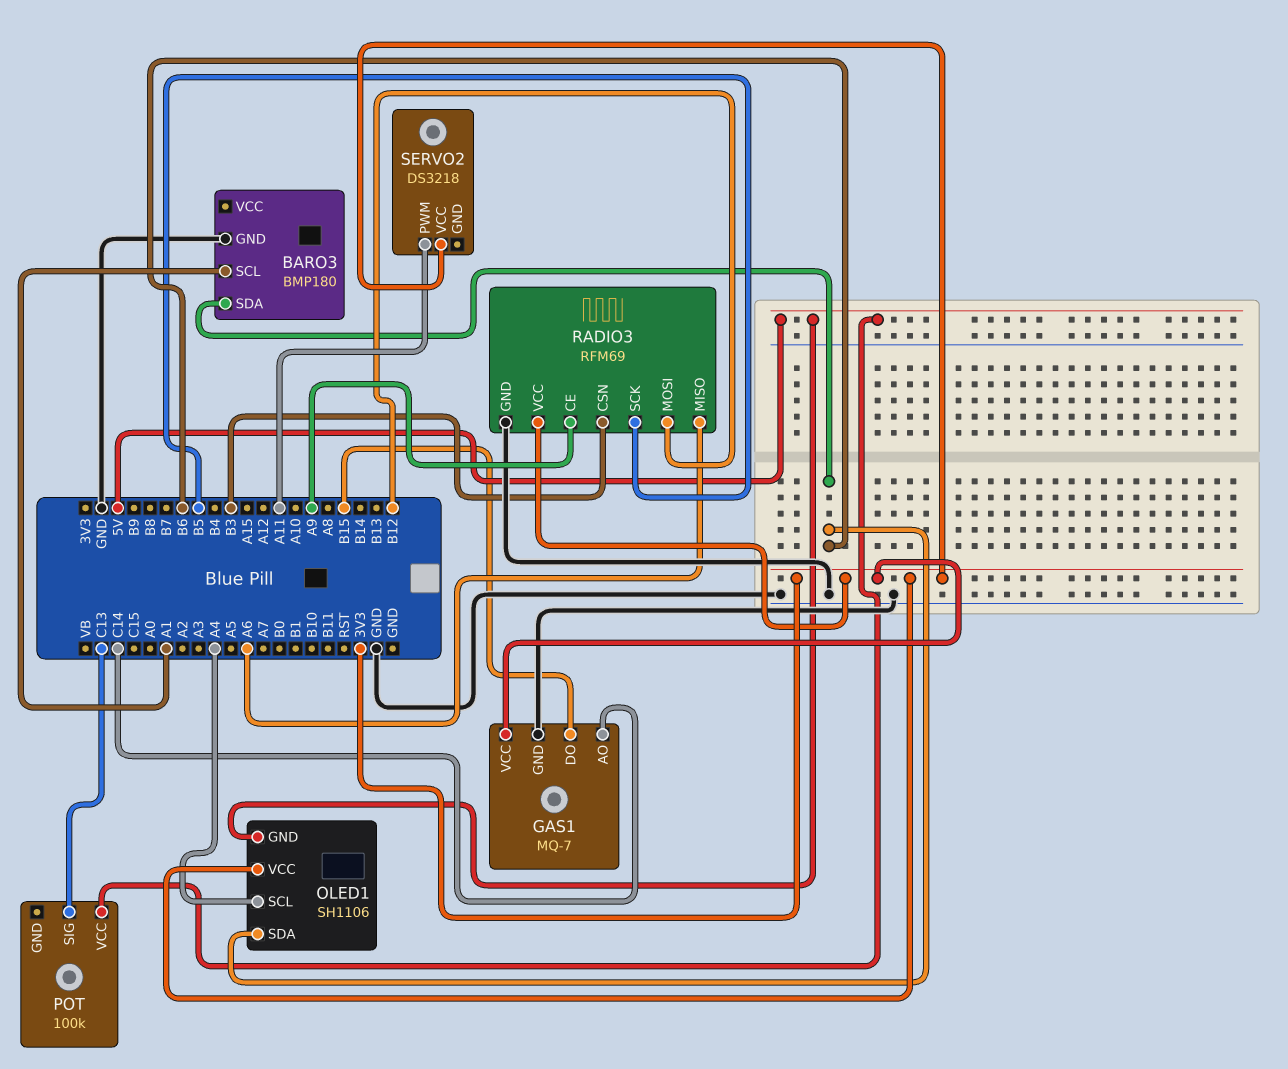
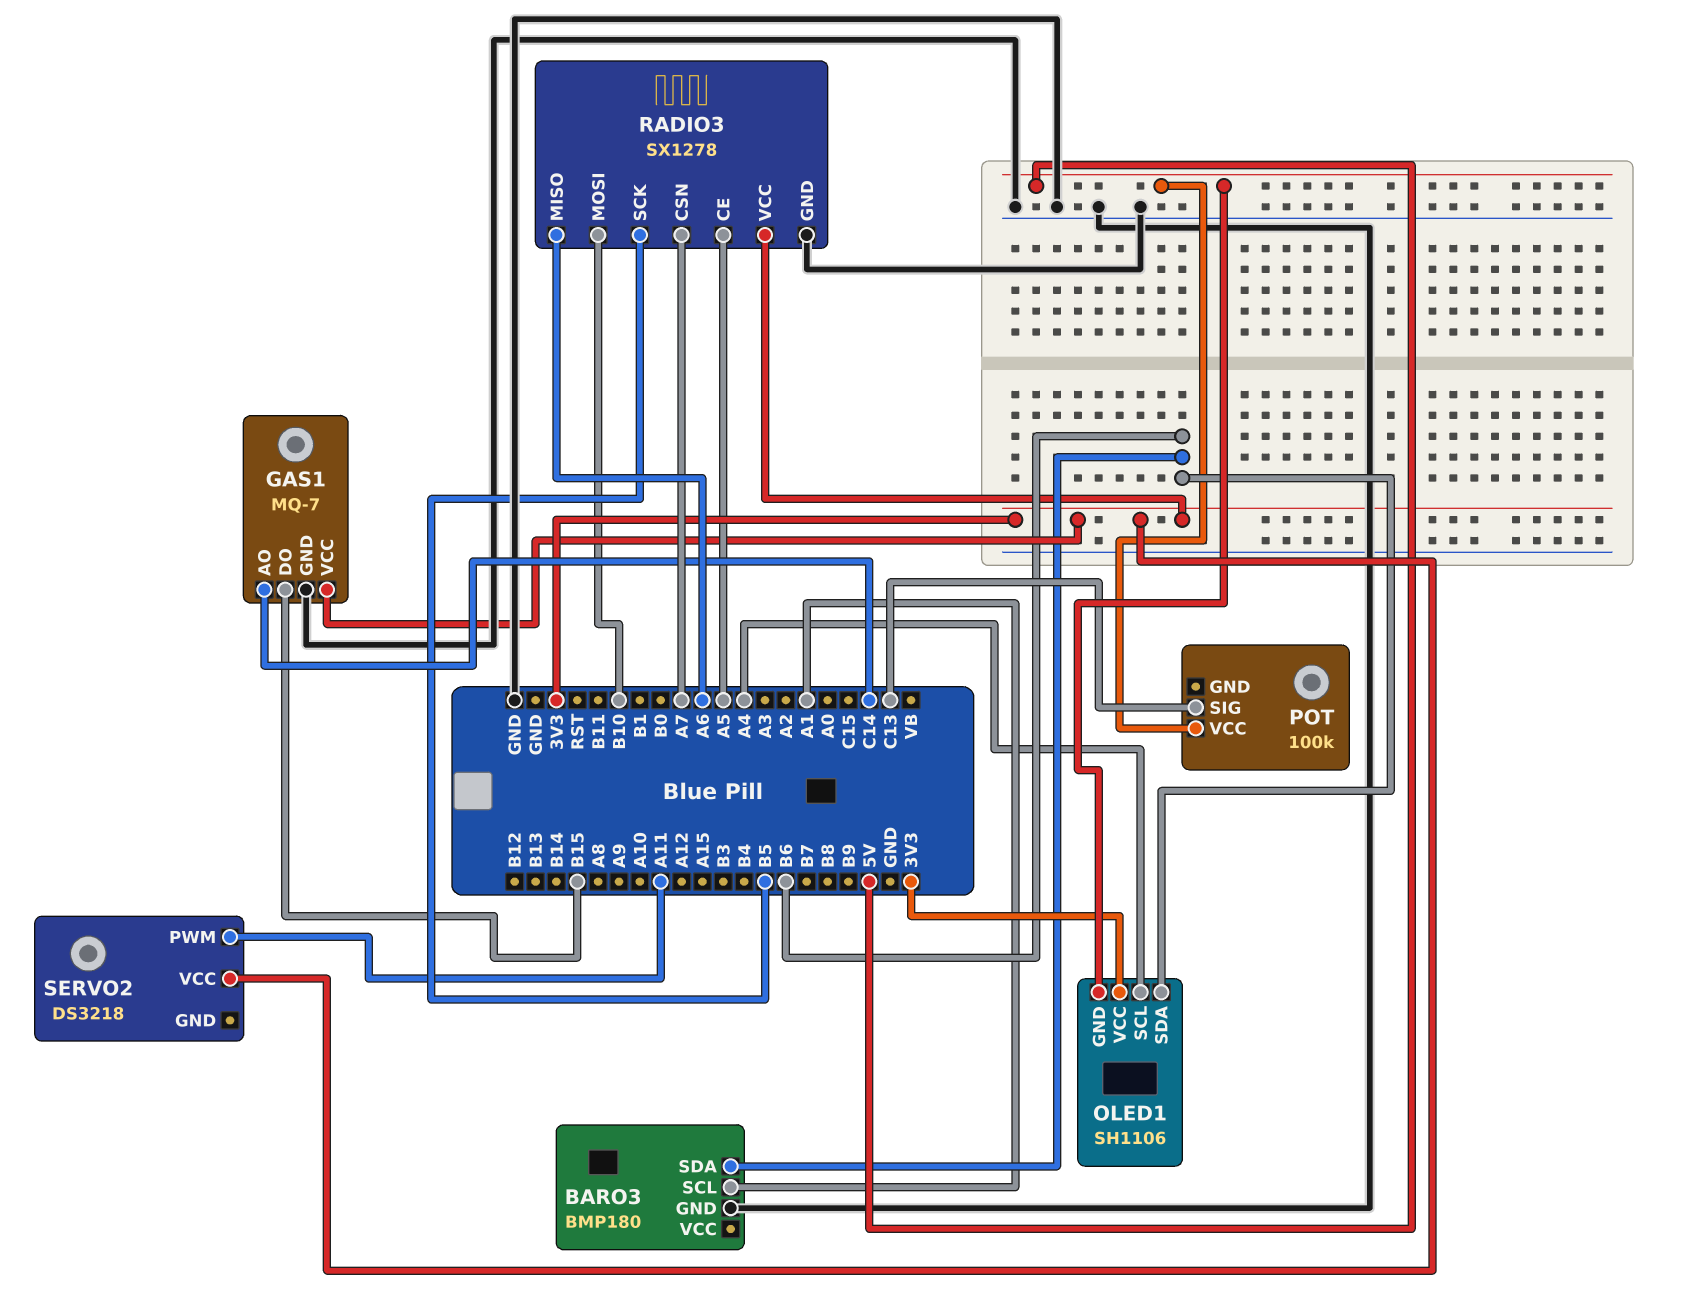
RADIO3: RFM69 -> SX1278
RADIO3 pin CE: A9 -> A5
RADIO3 pin CSN: B3 -> A7
RADIO3 pin MOSI: B12 -> B10

